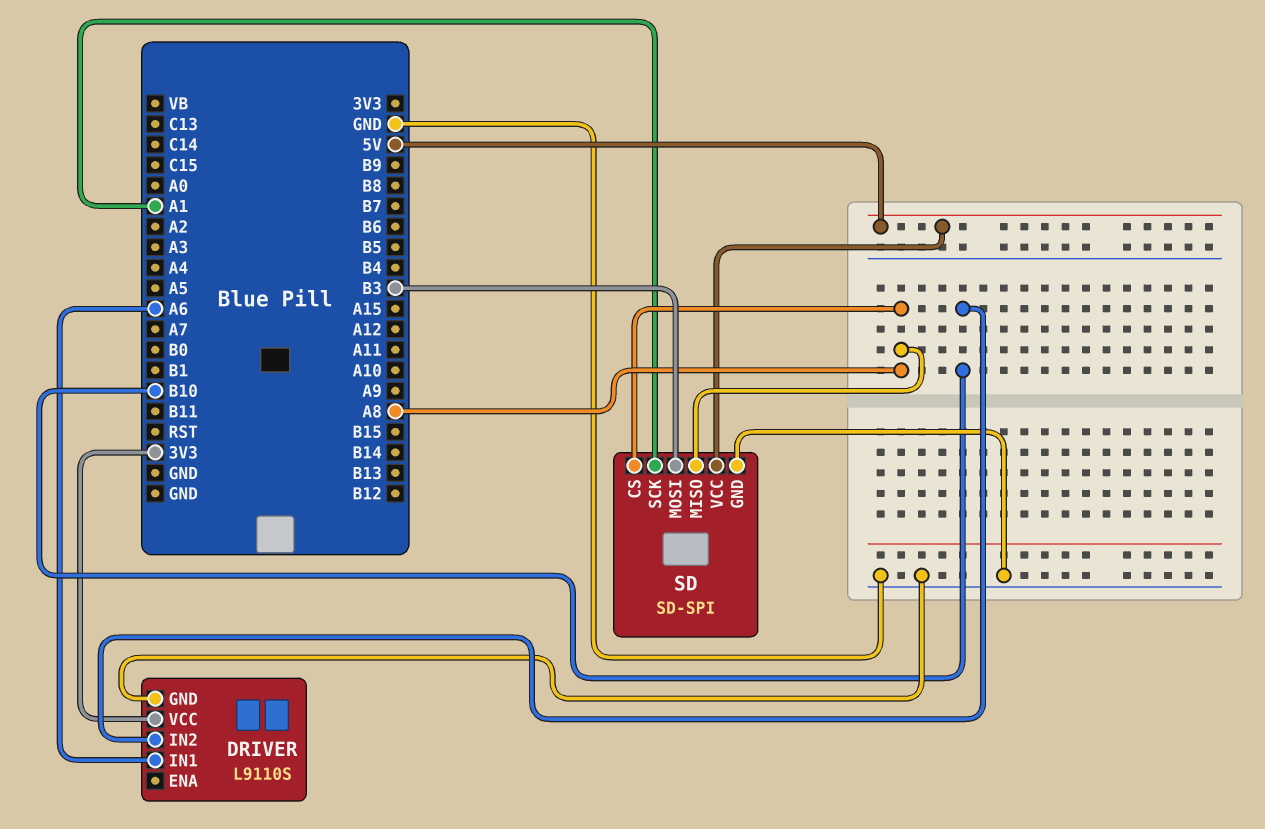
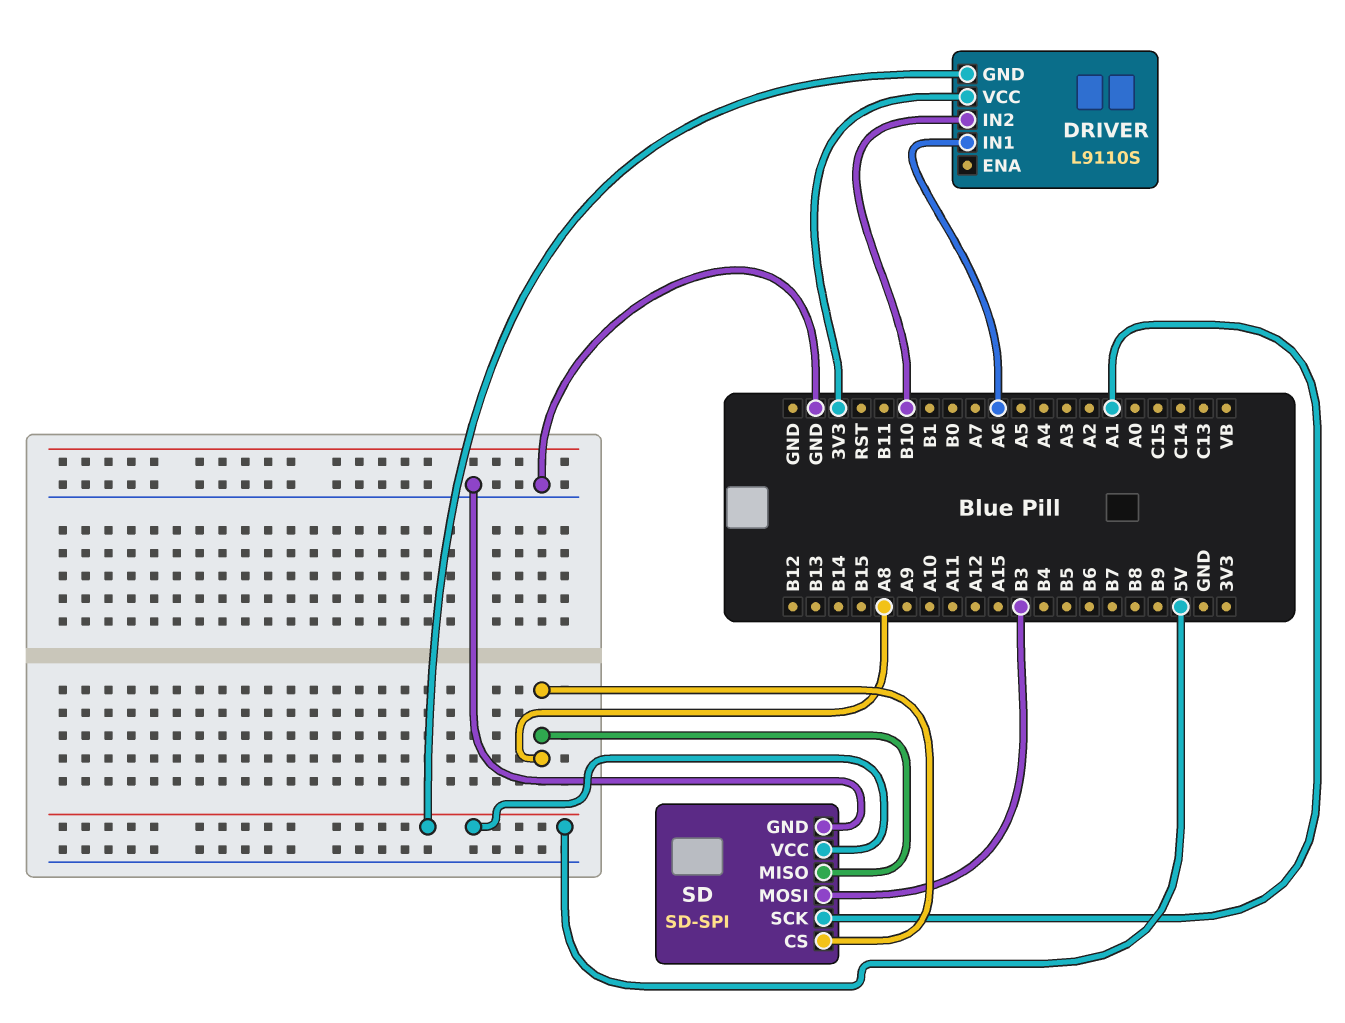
DRIVER pin GND: GND -> 5V

